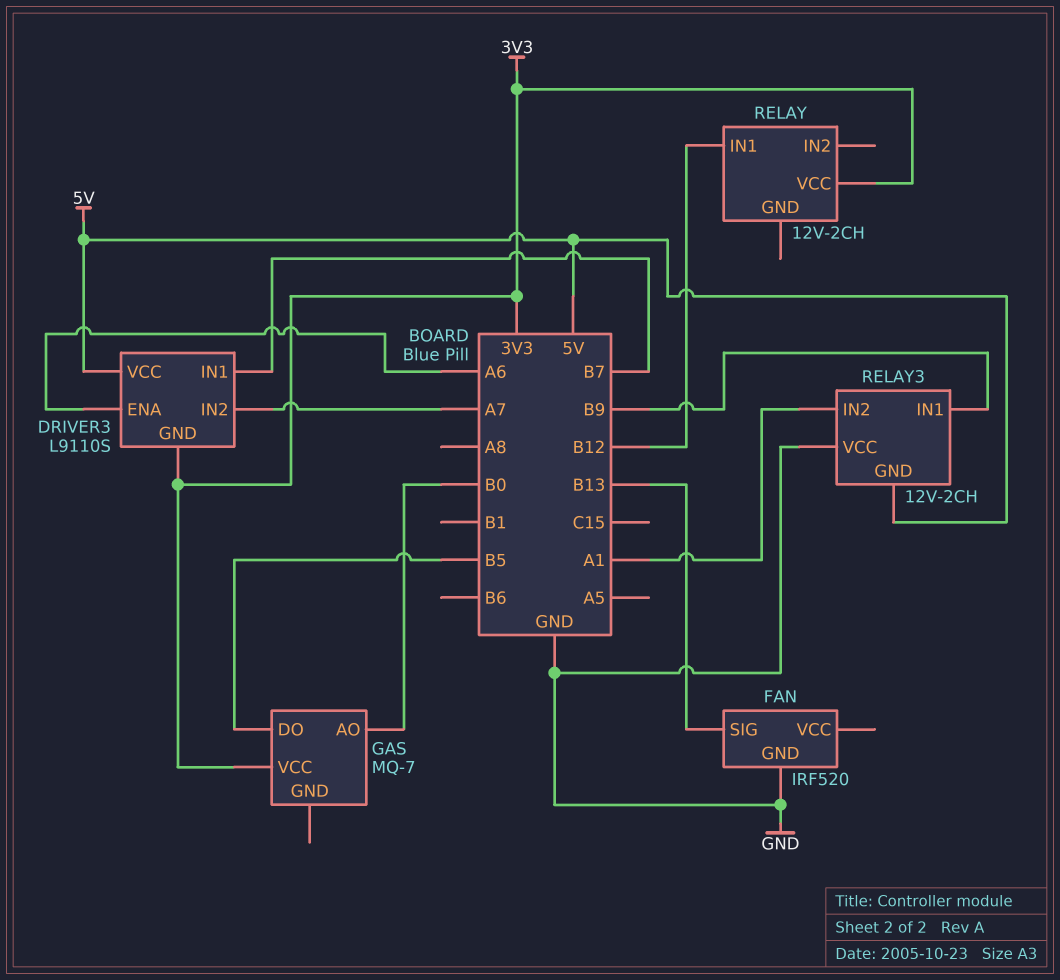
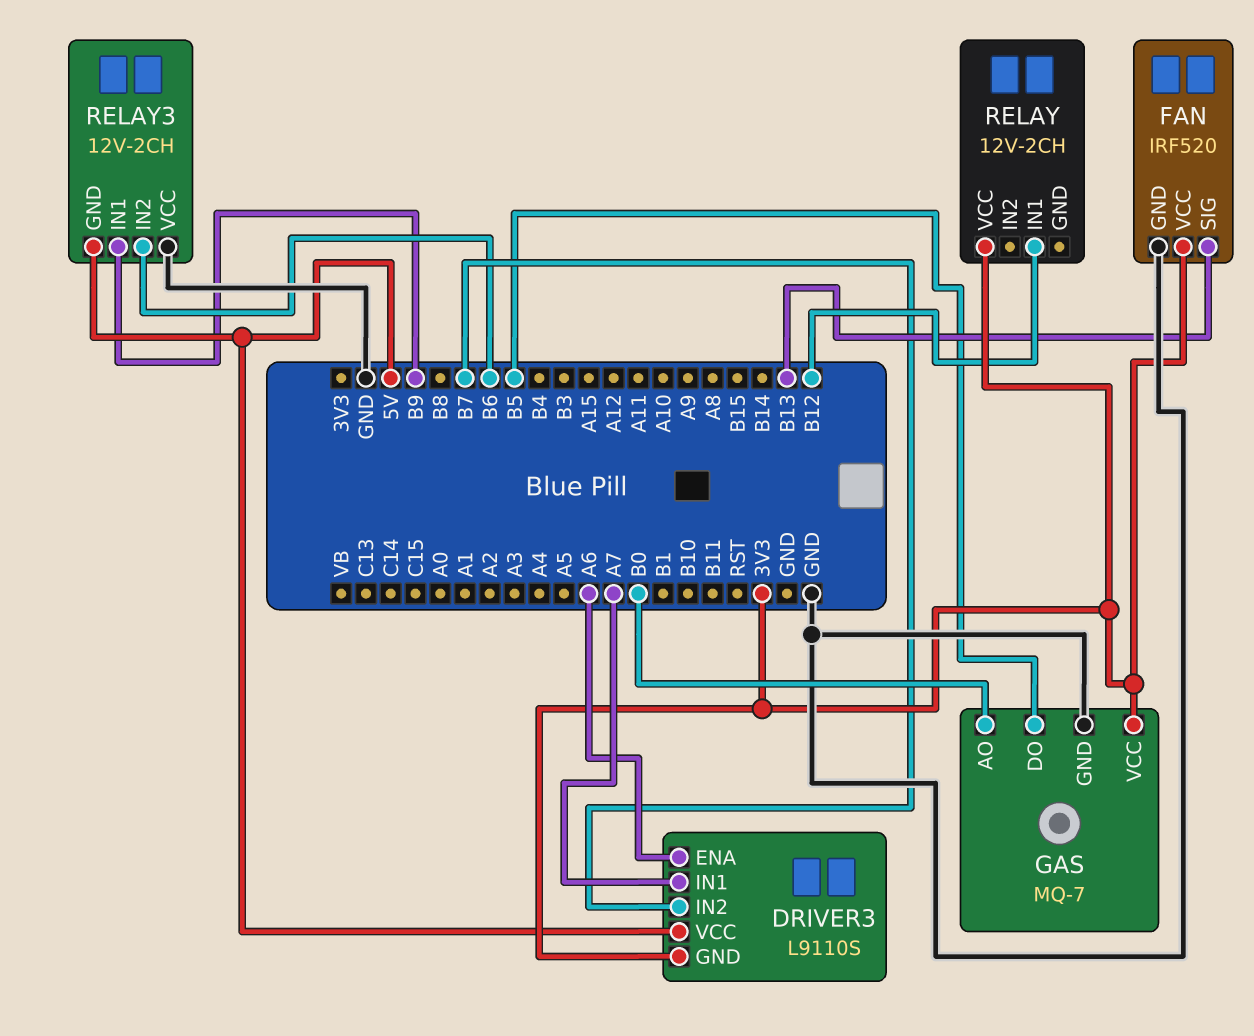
DRIVER3 pin IN1: B7 -> A7
DRIVER3 pin IN2: A7 -> B7
FAN pin VCC: none -> 3V3
GAS pin GND: none -> GND
RELAY3 pin IN2: A1 -> B6

